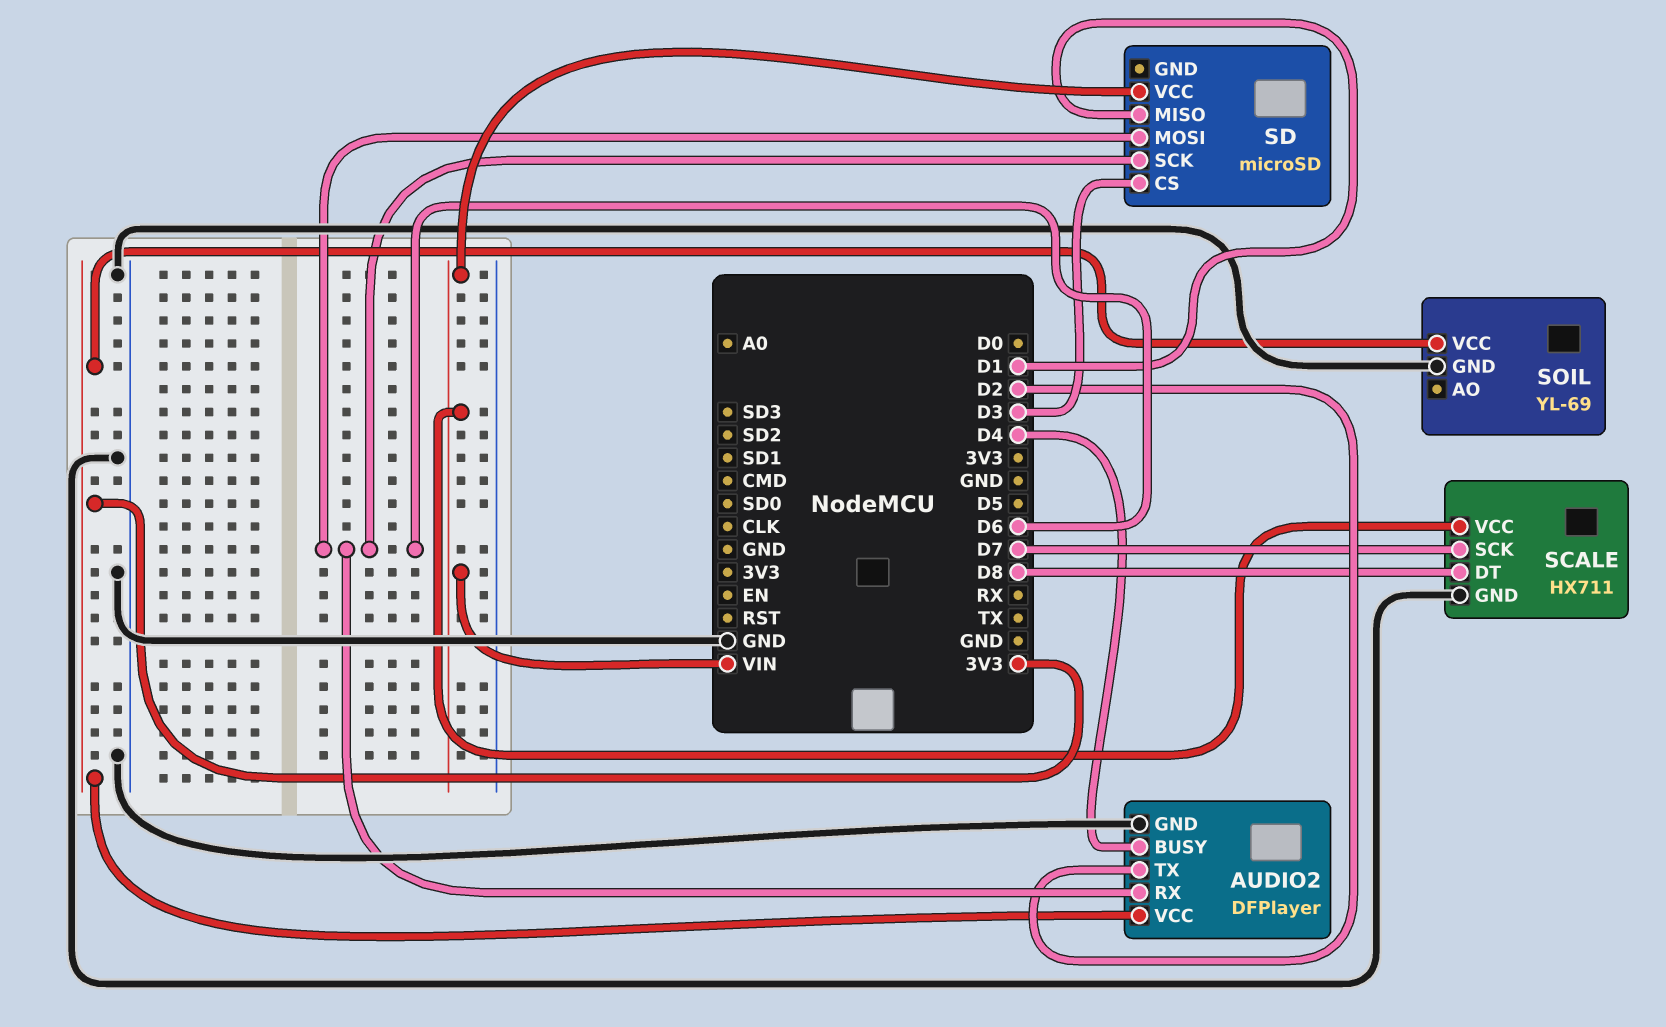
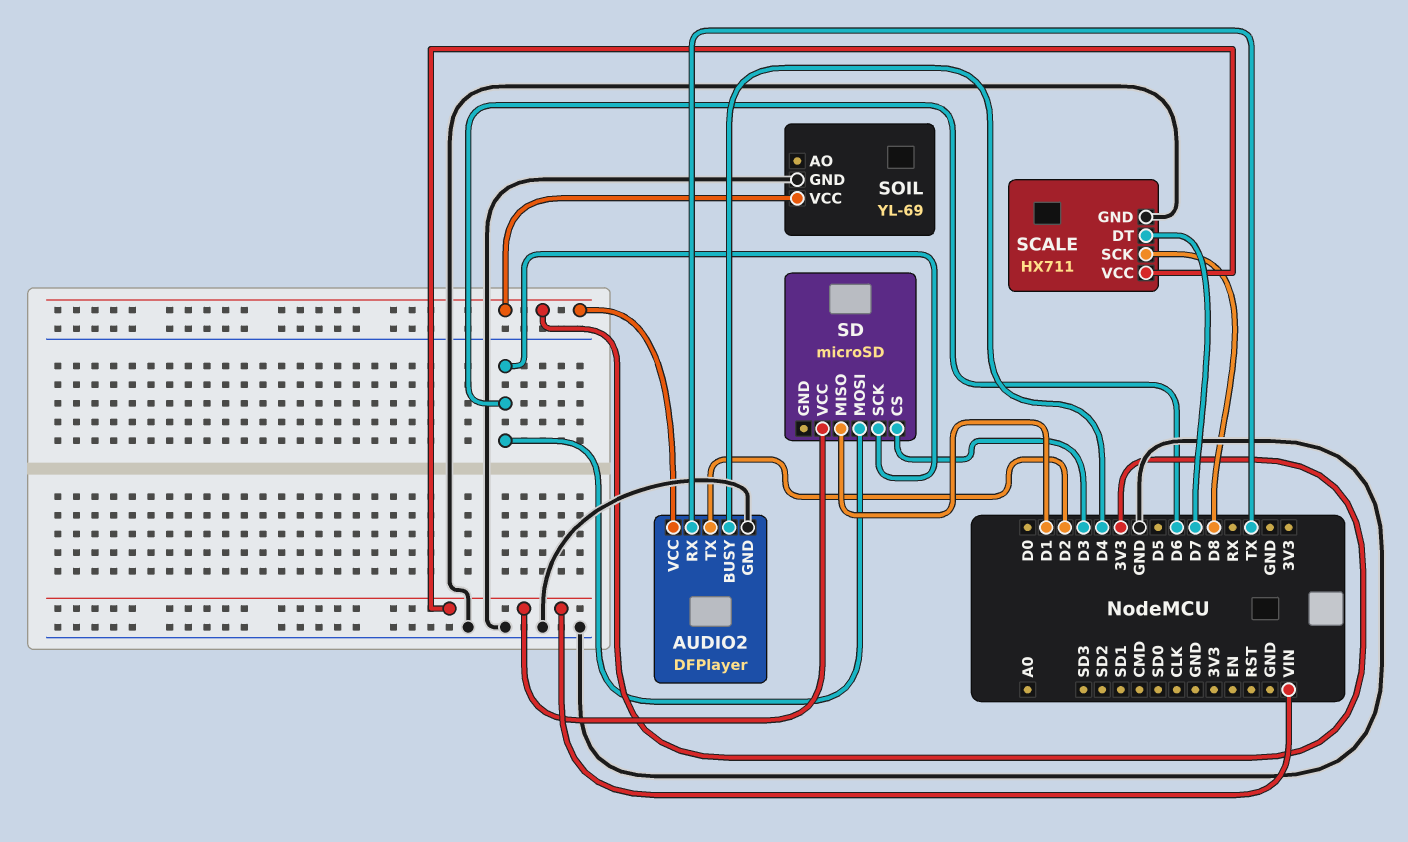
AUDIO2 pin RX: D6 -> TX
SCALE pin DT: D8 -> D7
SCALE pin SCK: D7 -> D8

